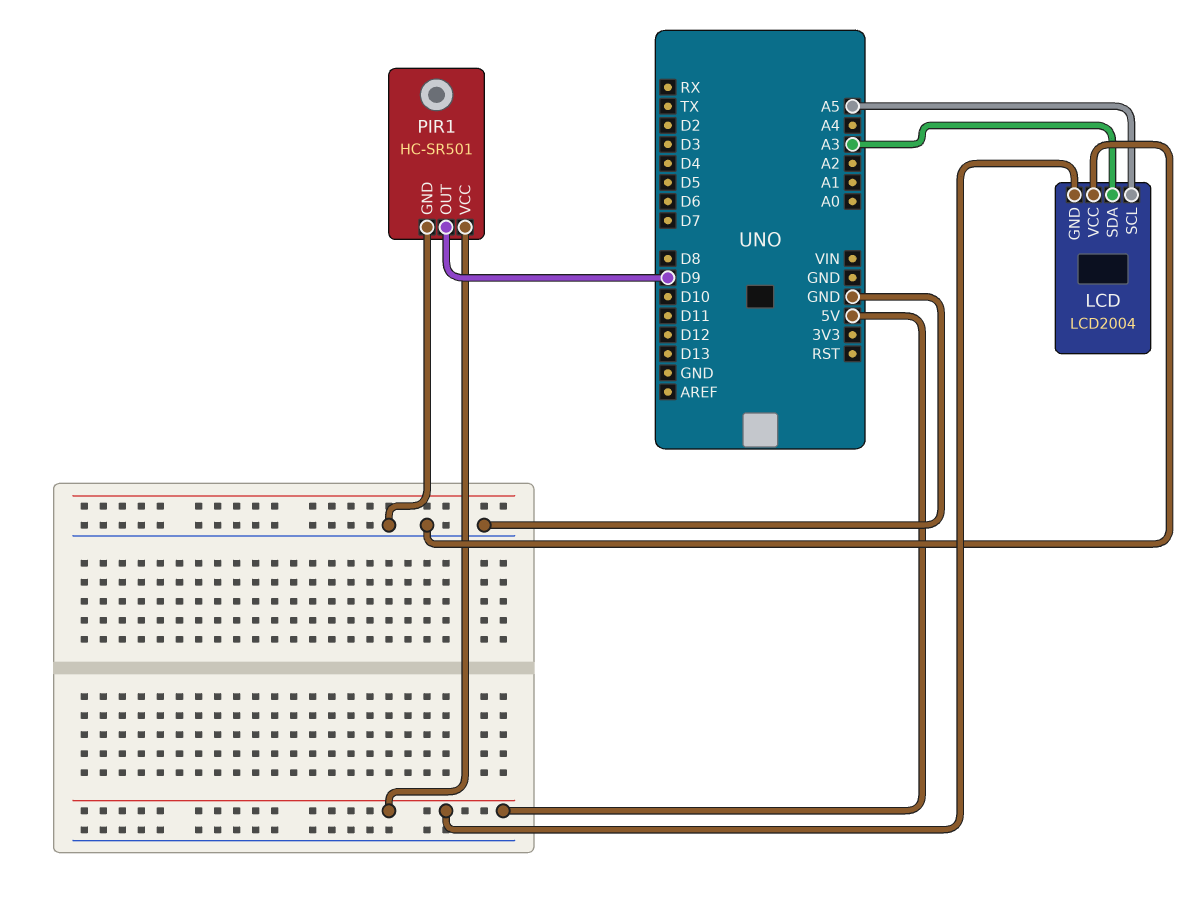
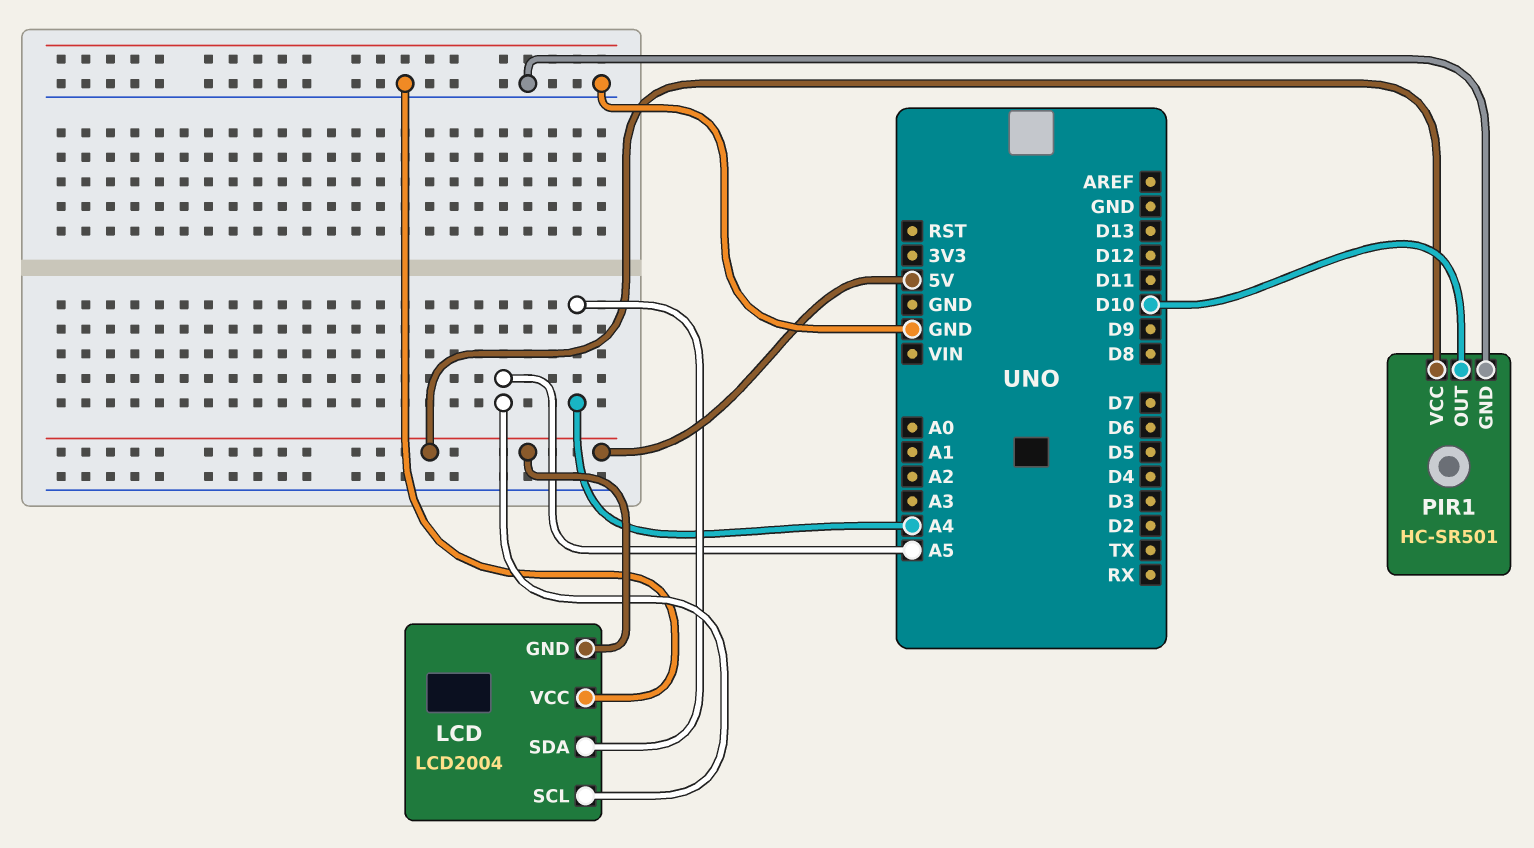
LCD pin SDA: A3 -> A4
PIR1 pin OUT: D9 -> D10

